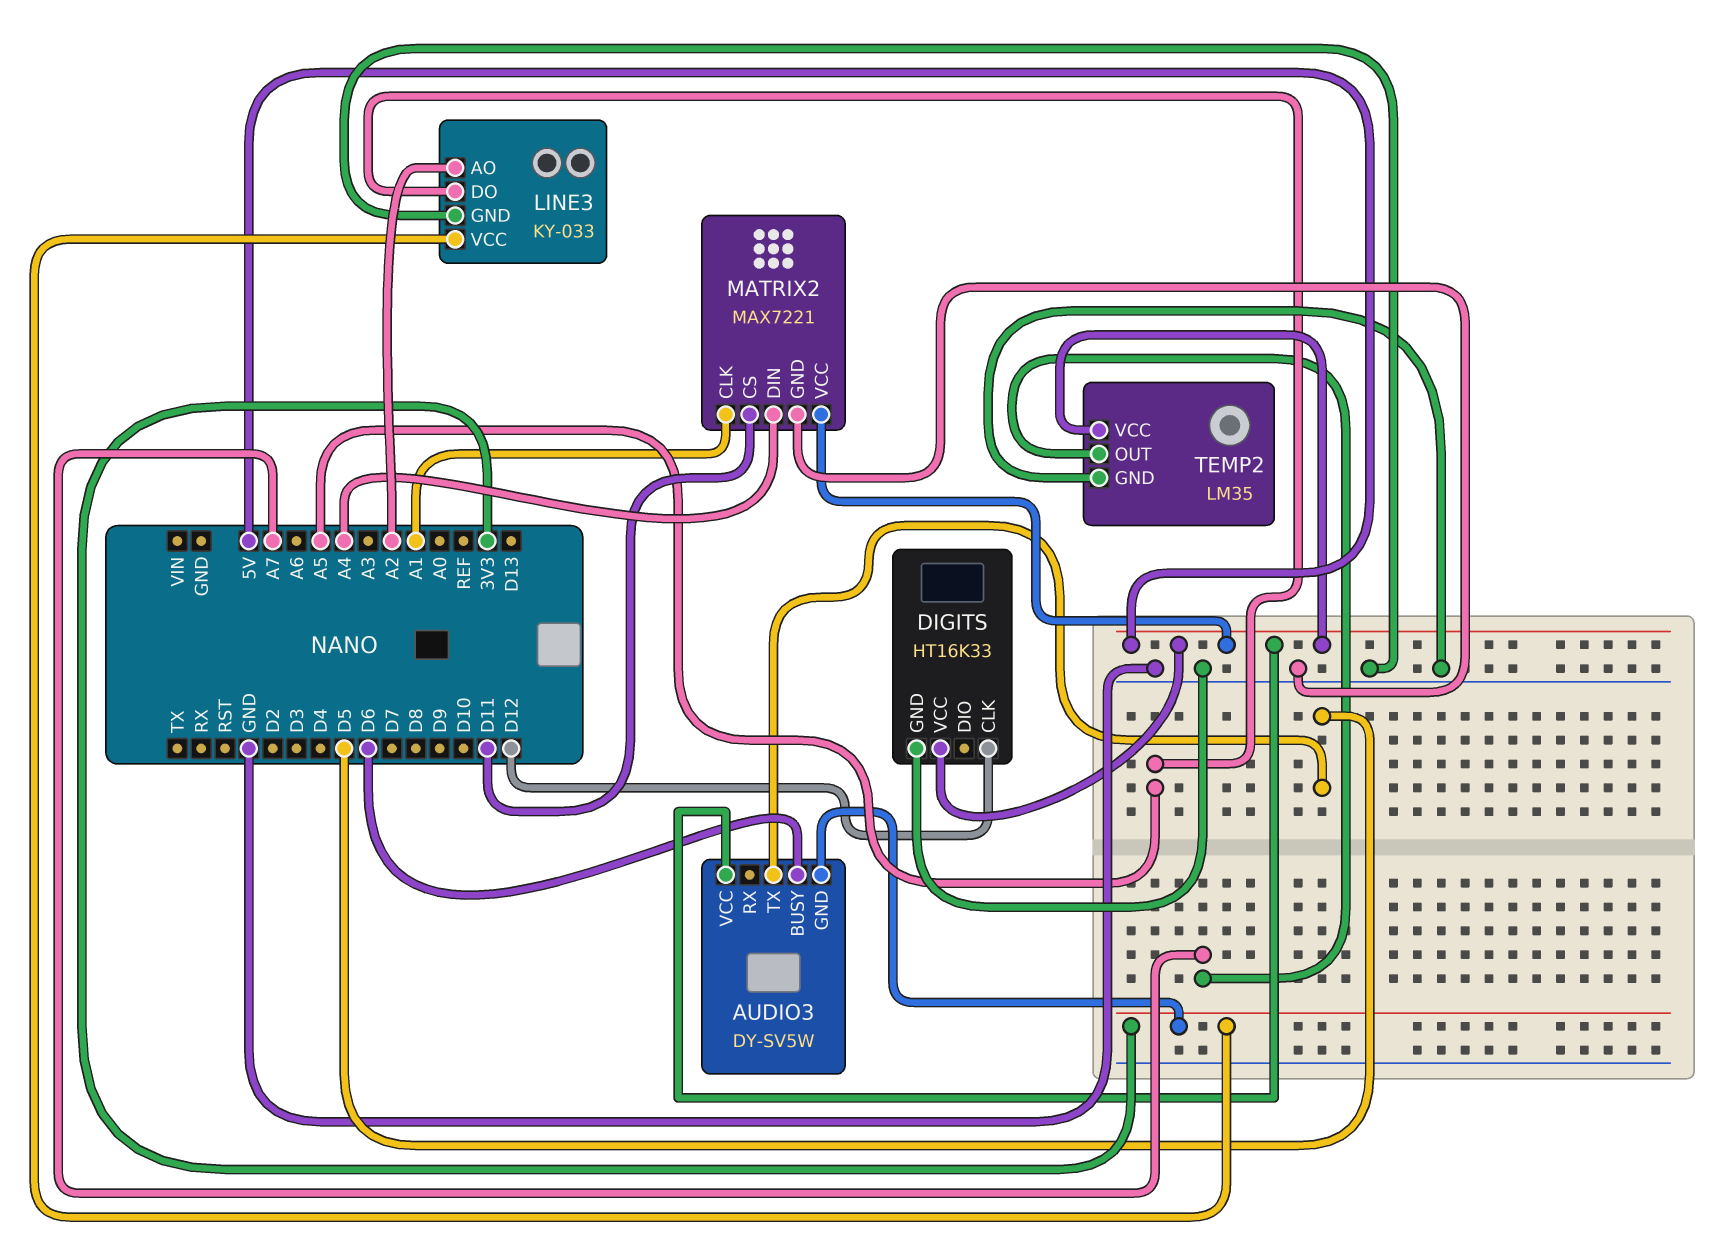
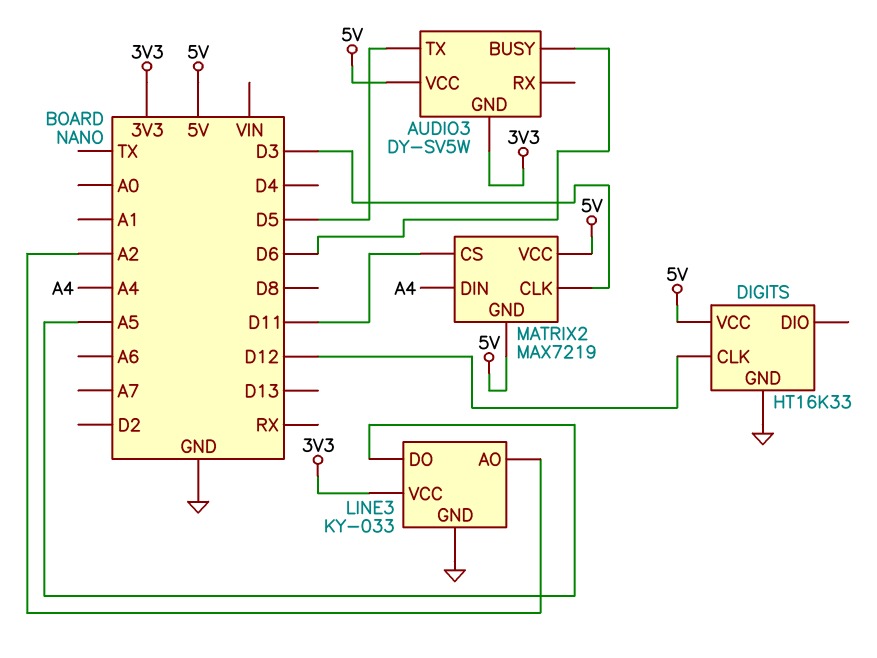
MATRIX2: MAX7221 -> MAX7219
MATRIX2 pin CLK: A1 -> D3
MATRIX2 pin GND: GND -> 5V
TEMP2: LM35 -> none
TEMP2 pin GND: GND -> none
TEMP2 pin OUT: A7 -> none
TEMP2 pin VCC: 5V -> none

